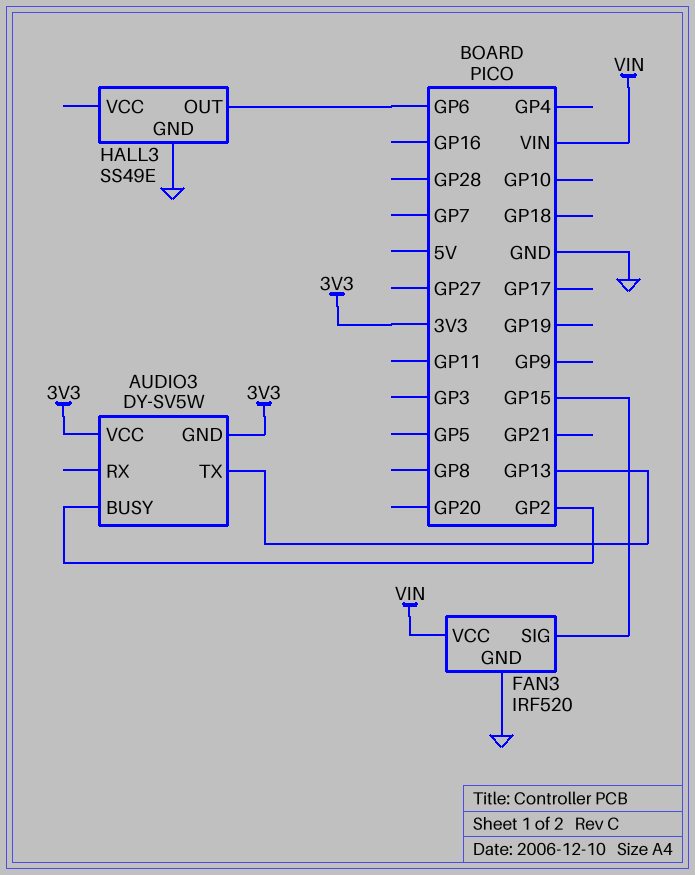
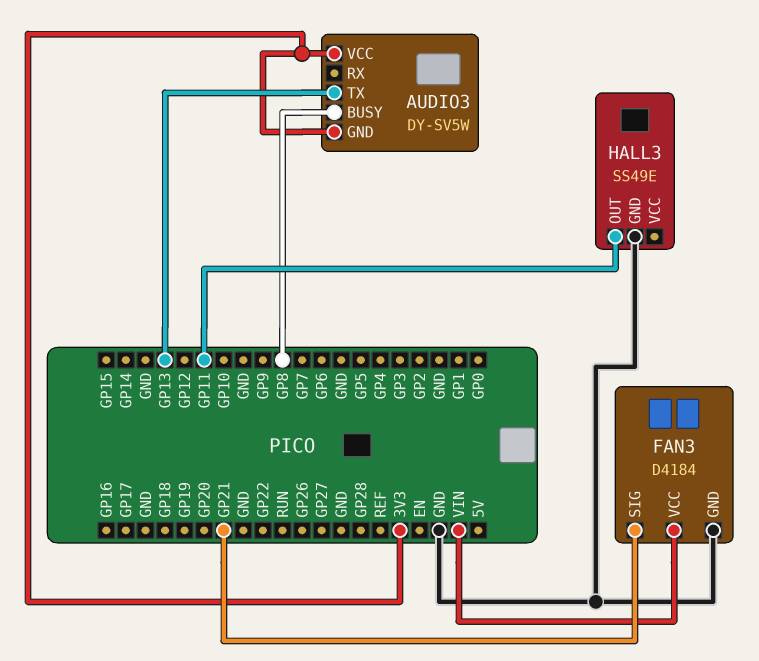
AUDIO3 pin BUSY: GP2 -> GP8
FAN3: IRF520 -> D4184
FAN3 pin SIG: GP15 -> GP21
HALL3 pin OUT: GP6 -> GP11

